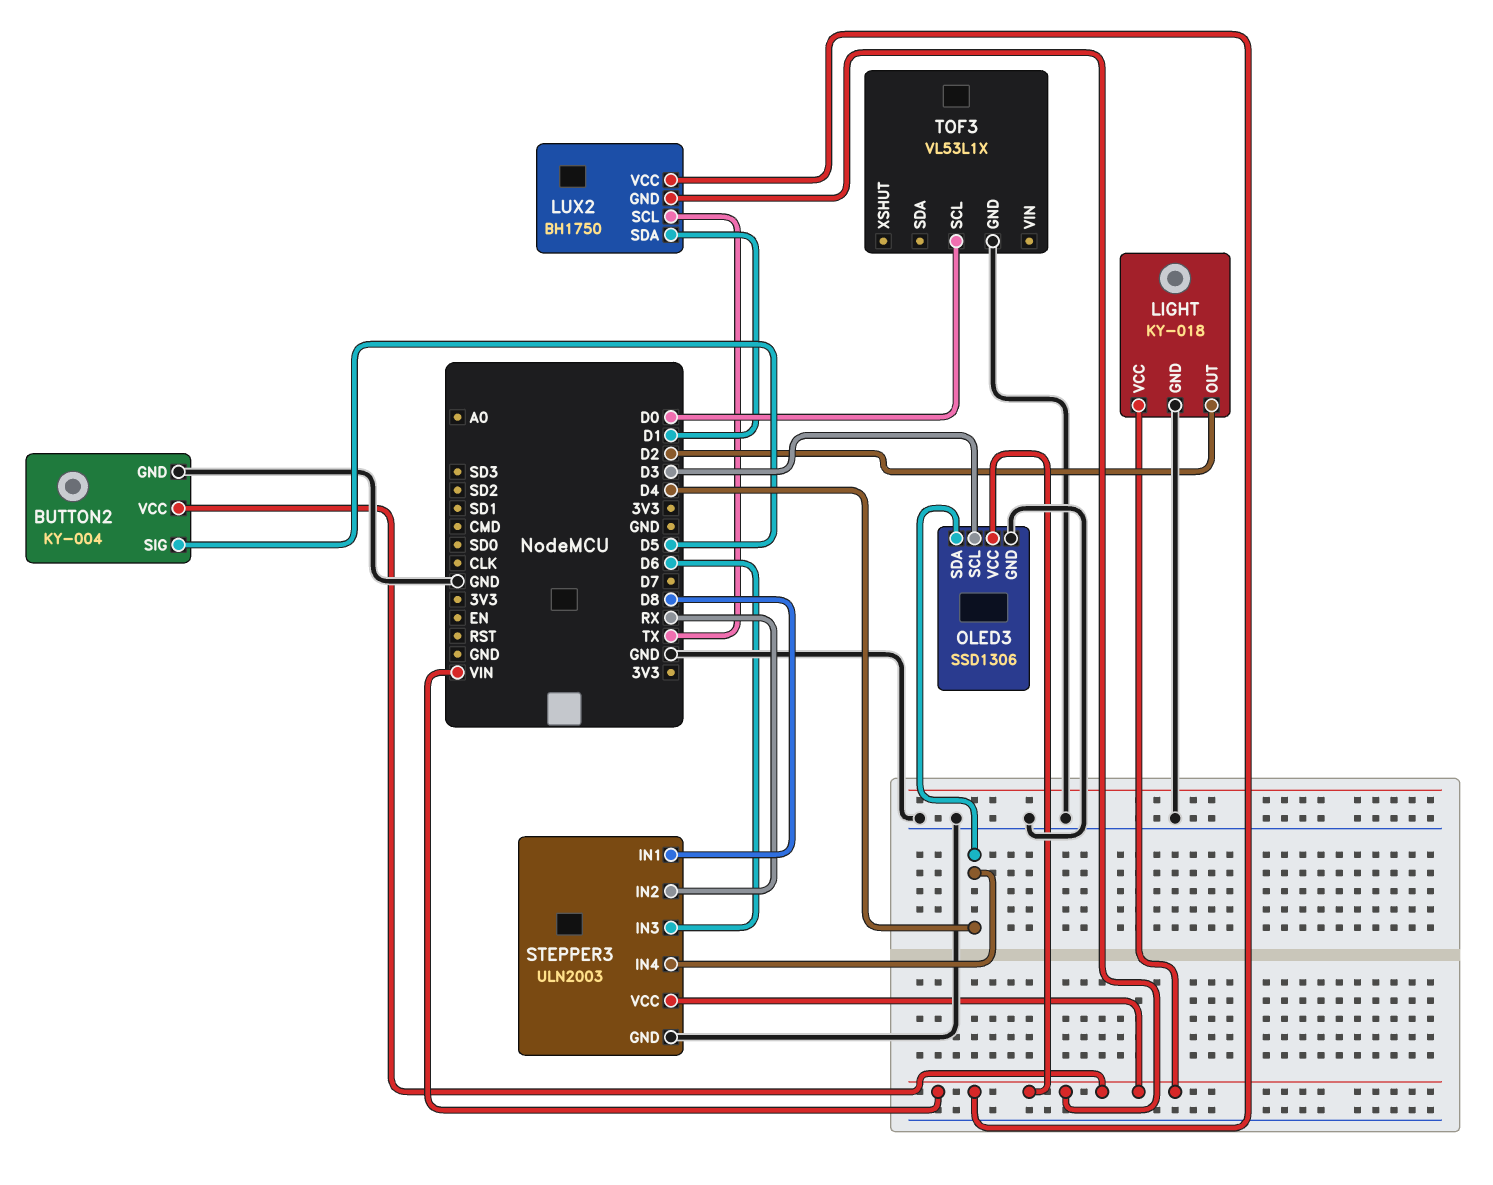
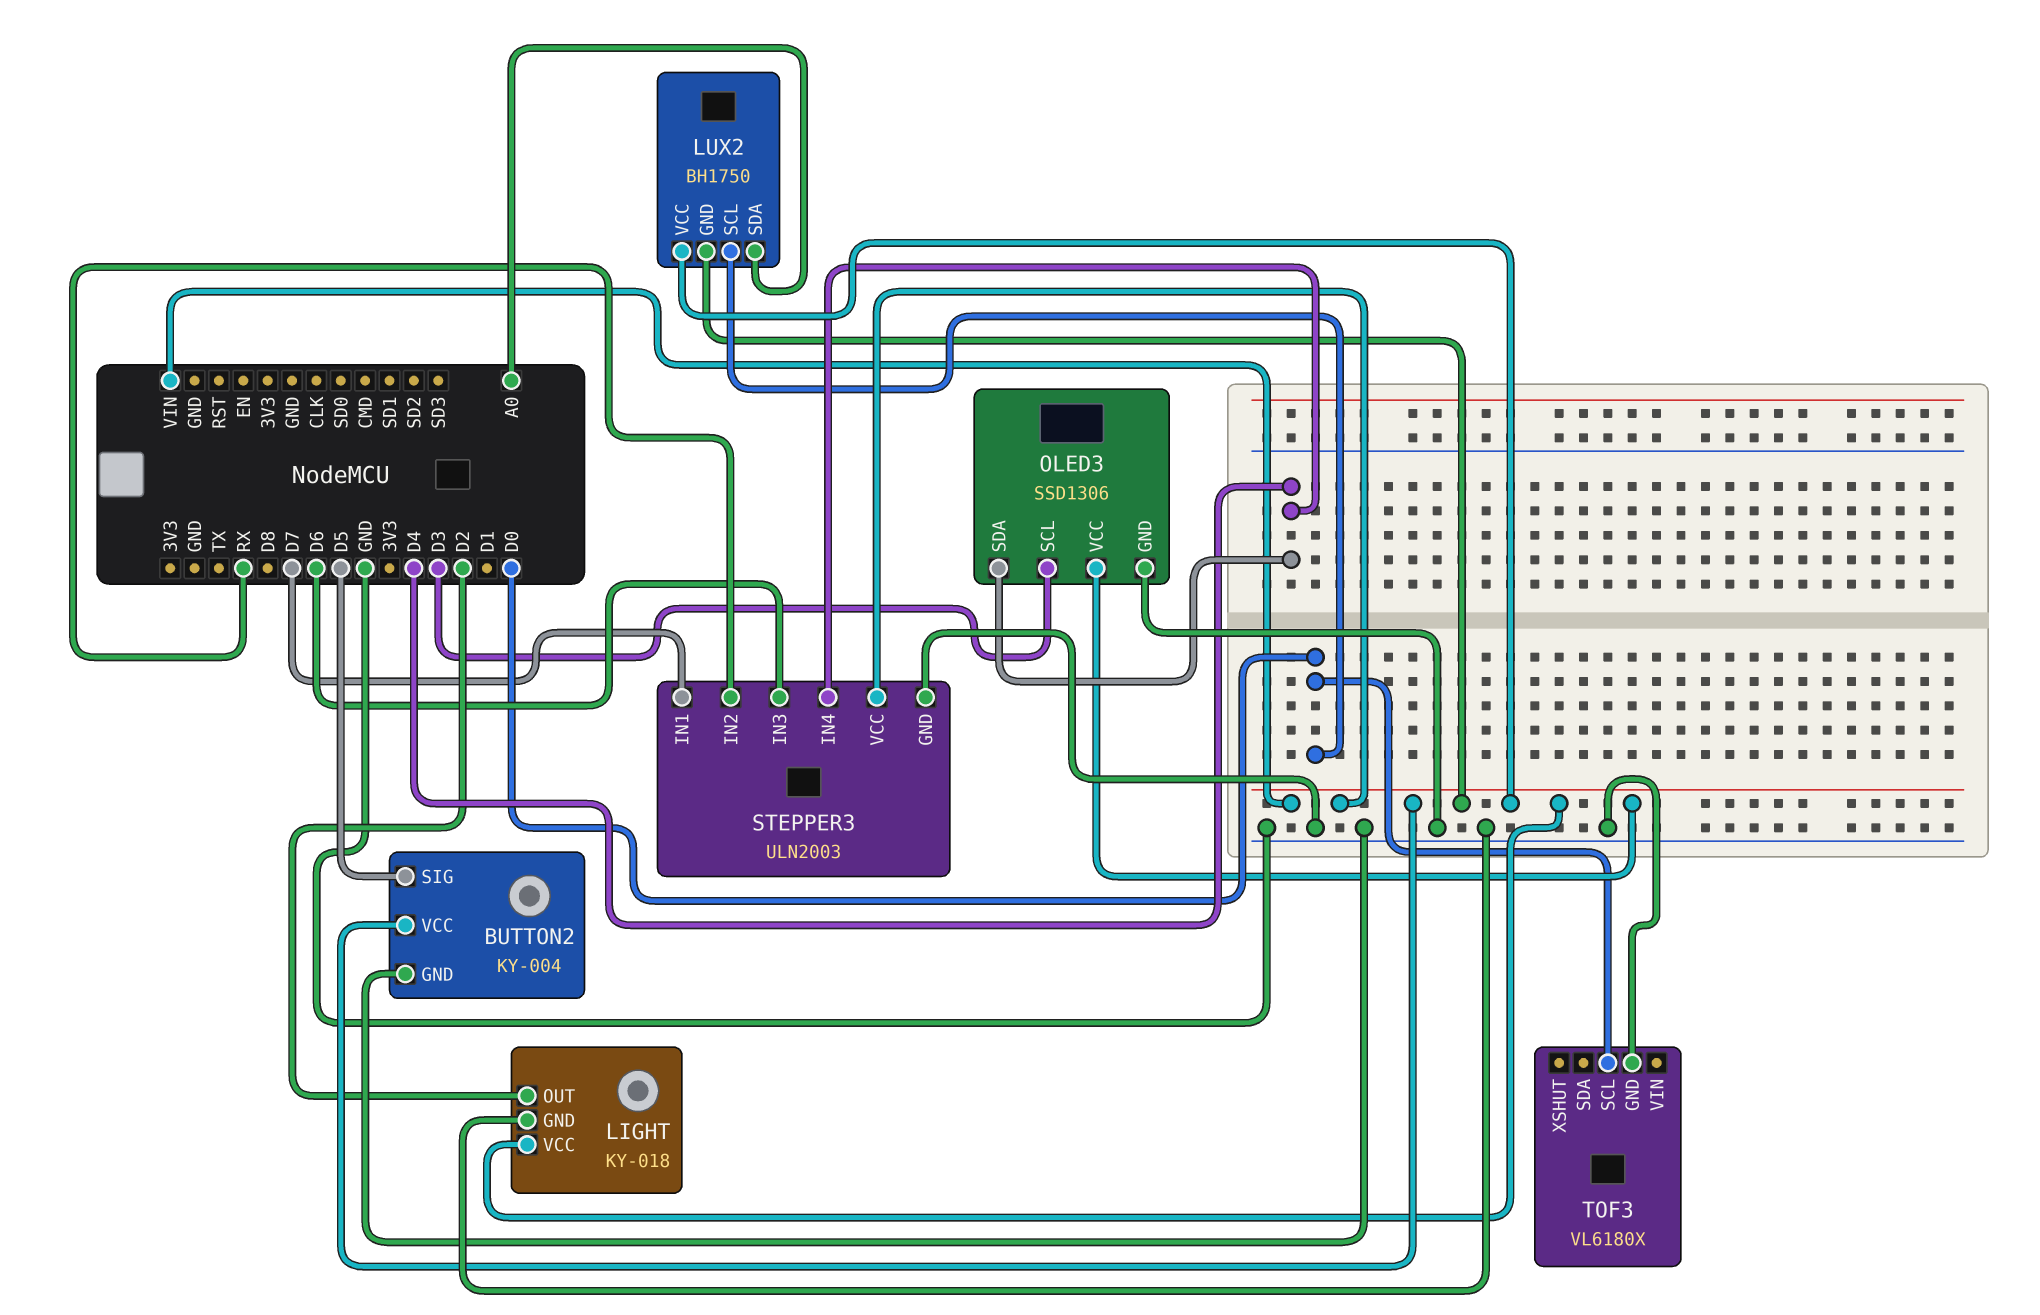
LUX2 pin SCL: TX -> D0
LUX2 pin SDA: D1 -> A0
STEPPER3 pin IN1: D8 -> D7
TOF3: VL53L1X -> VL6180X

